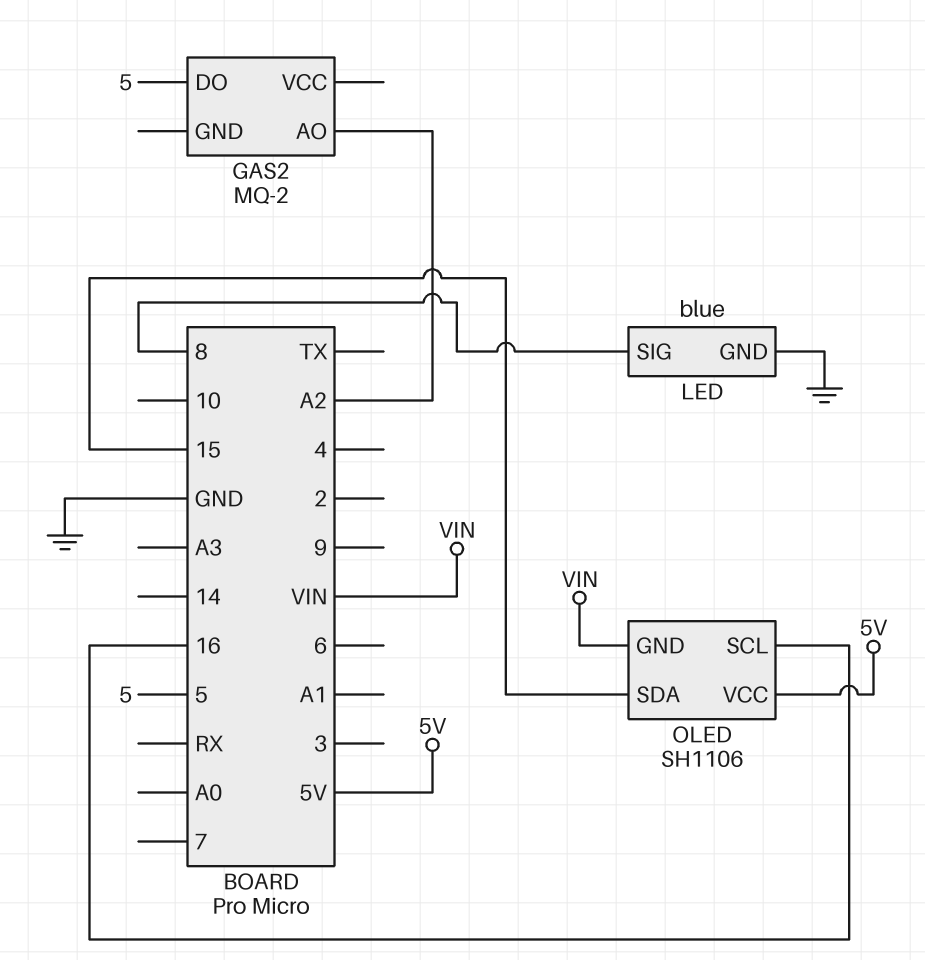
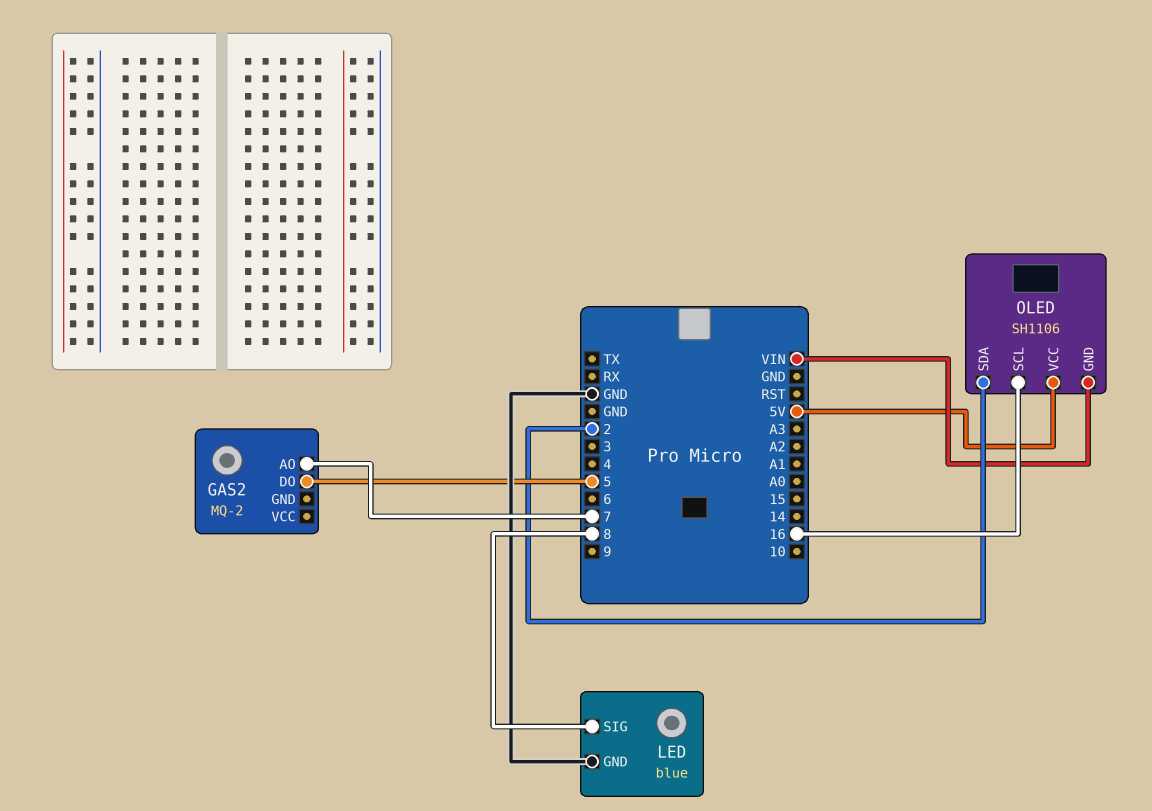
GAS2 pin AO: A2 -> 7
OLED pin SDA: 15 -> 2

